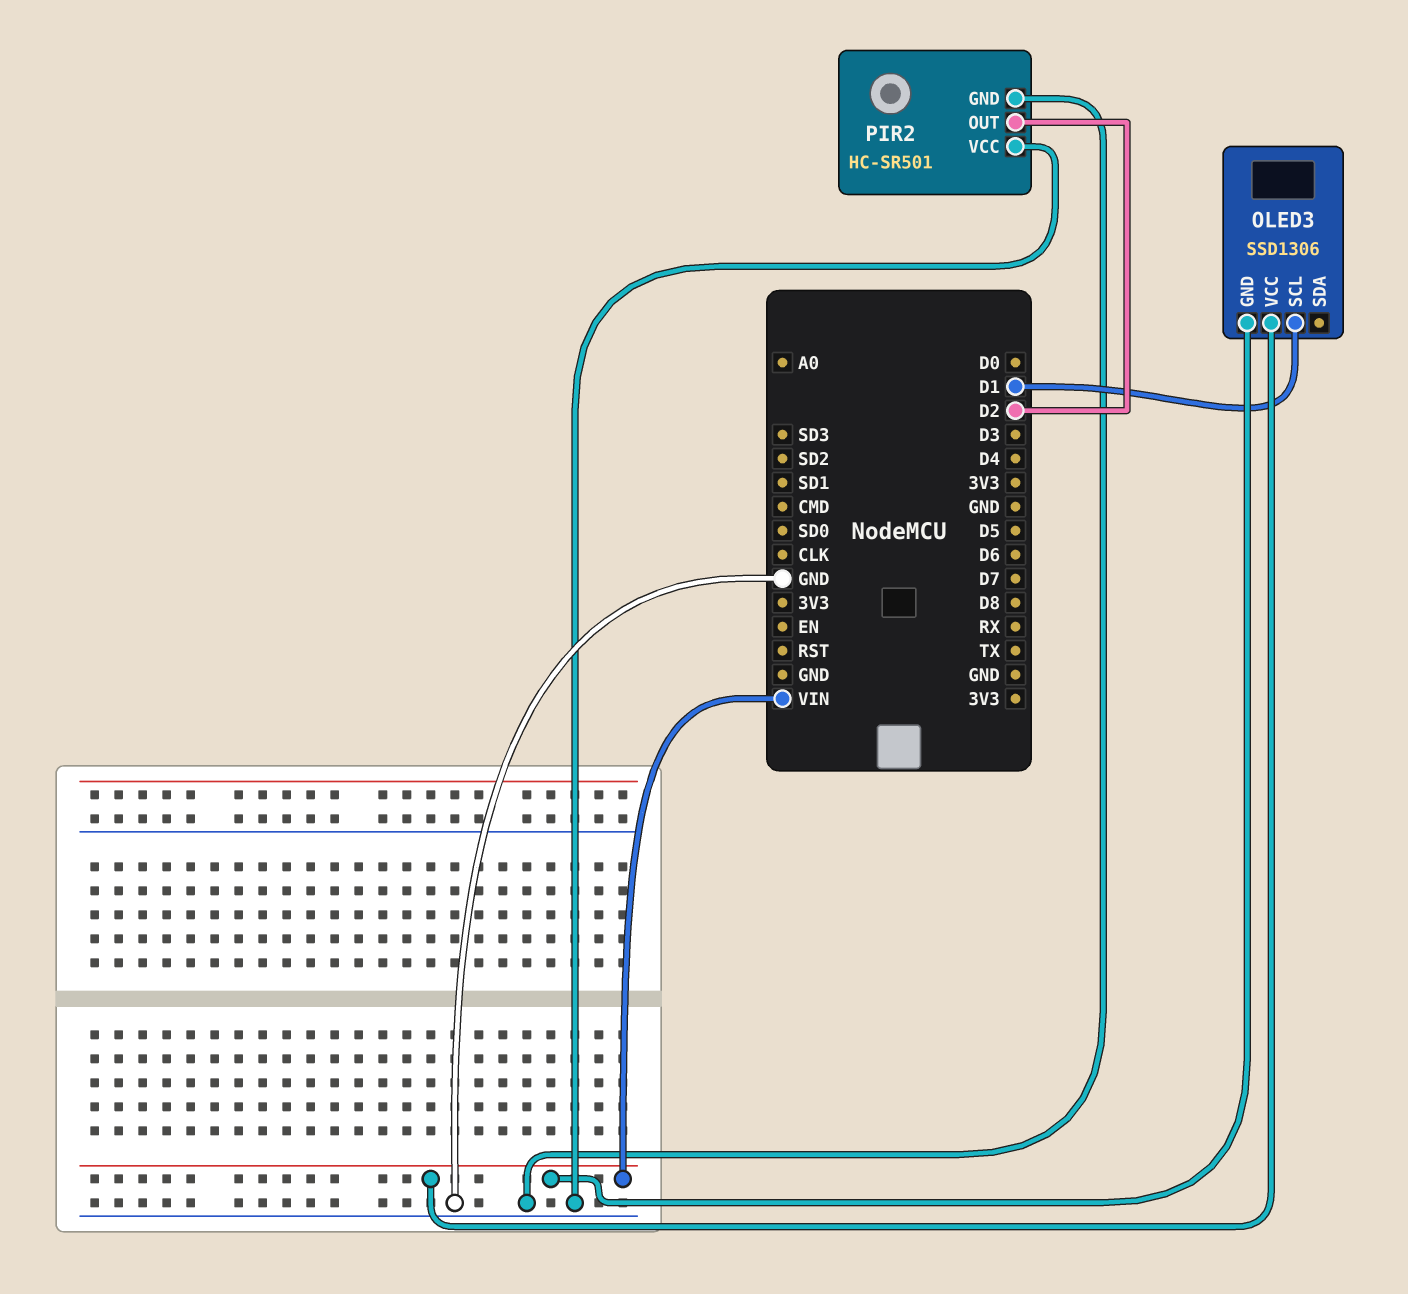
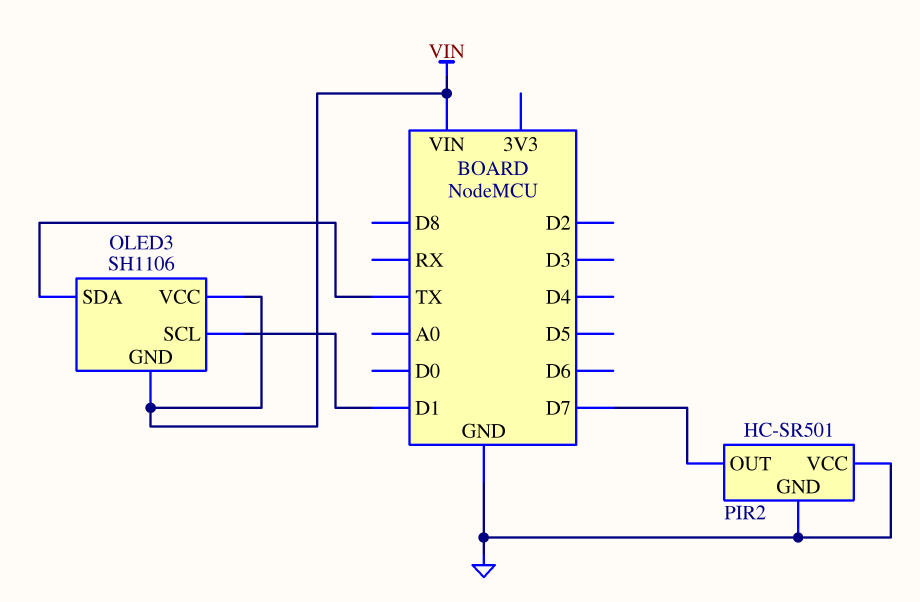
OLED3: SSD1306 -> SH1106
OLED3 pin SDA: none -> TX
PIR2 pin OUT: D2 -> D7

